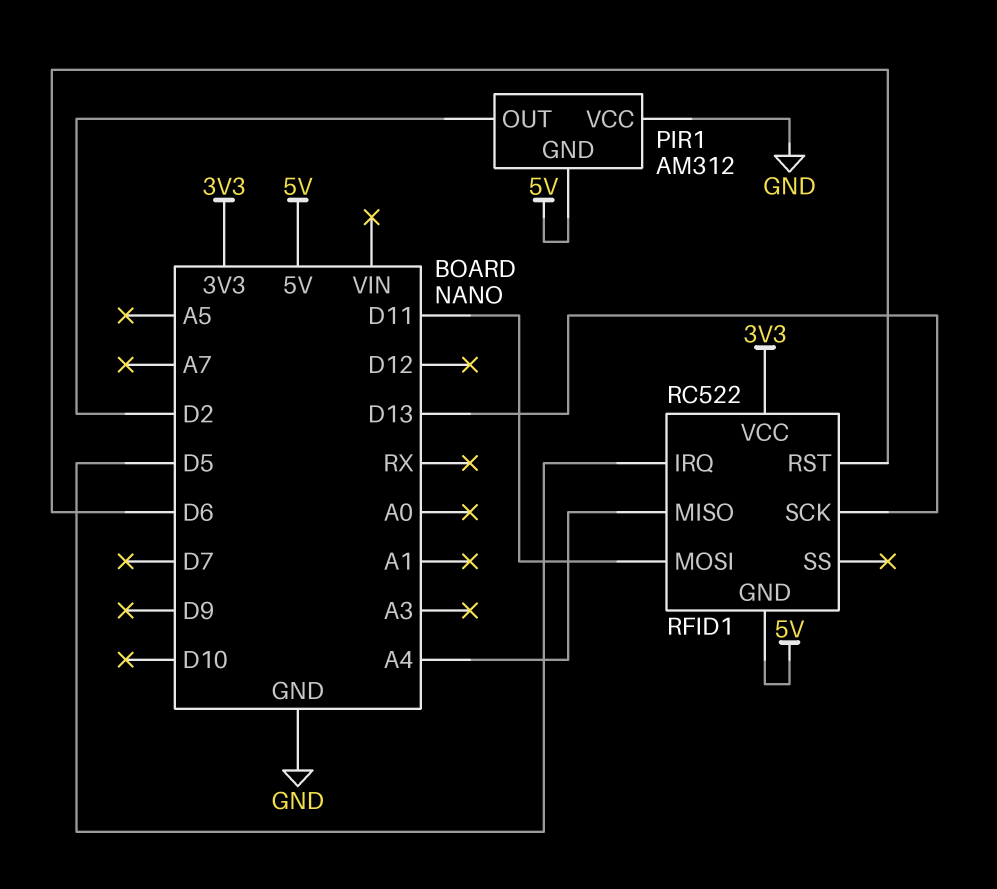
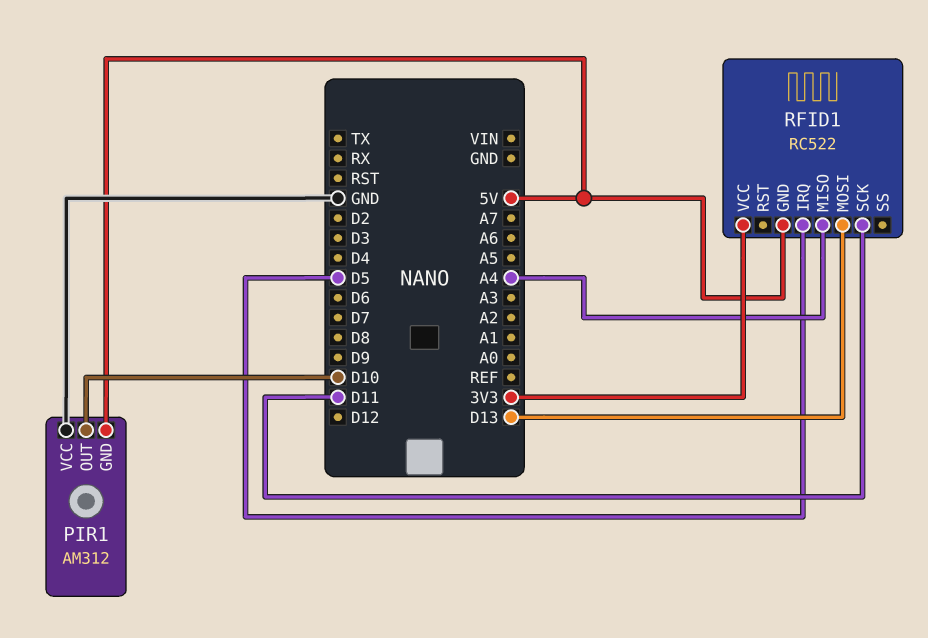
PIR1 pin OUT: D2 -> D10
RFID1 pin MOSI: D11 -> D13
RFID1 pin RST: D6 -> none
RFID1 pin SCK: D13 -> D11

